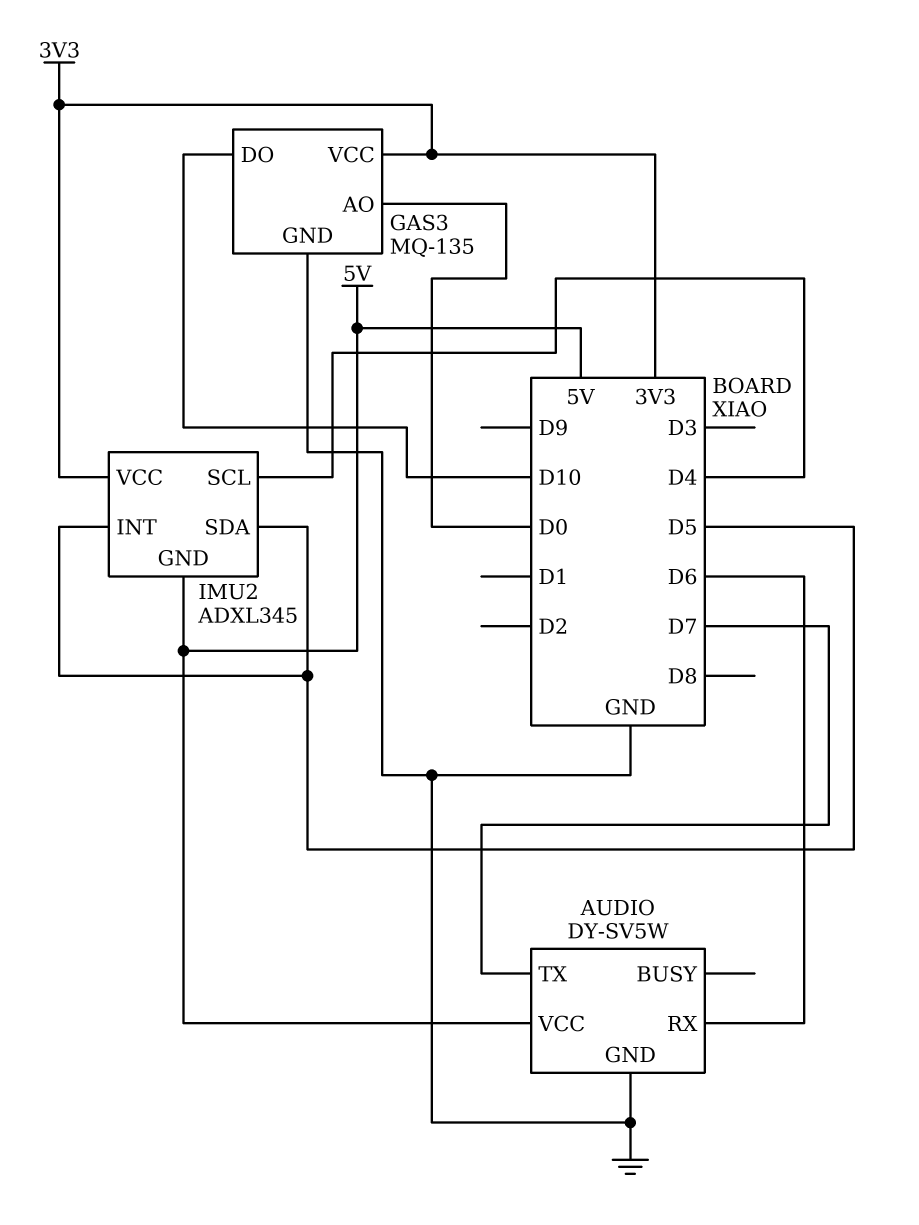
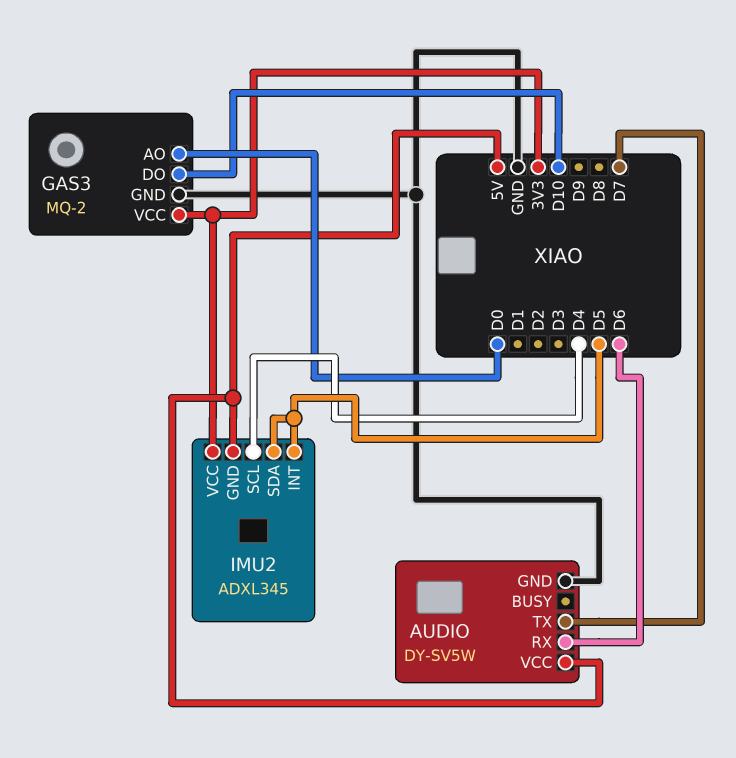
GAS3: MQ-135 -> MQ-2

